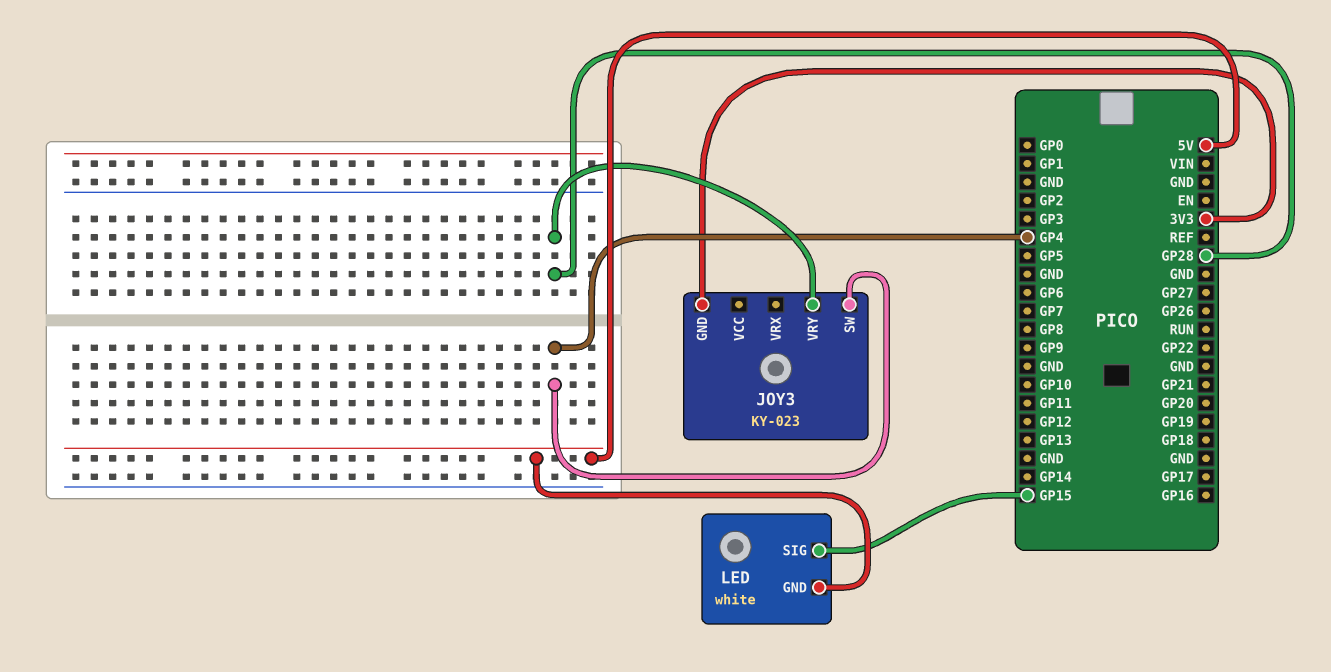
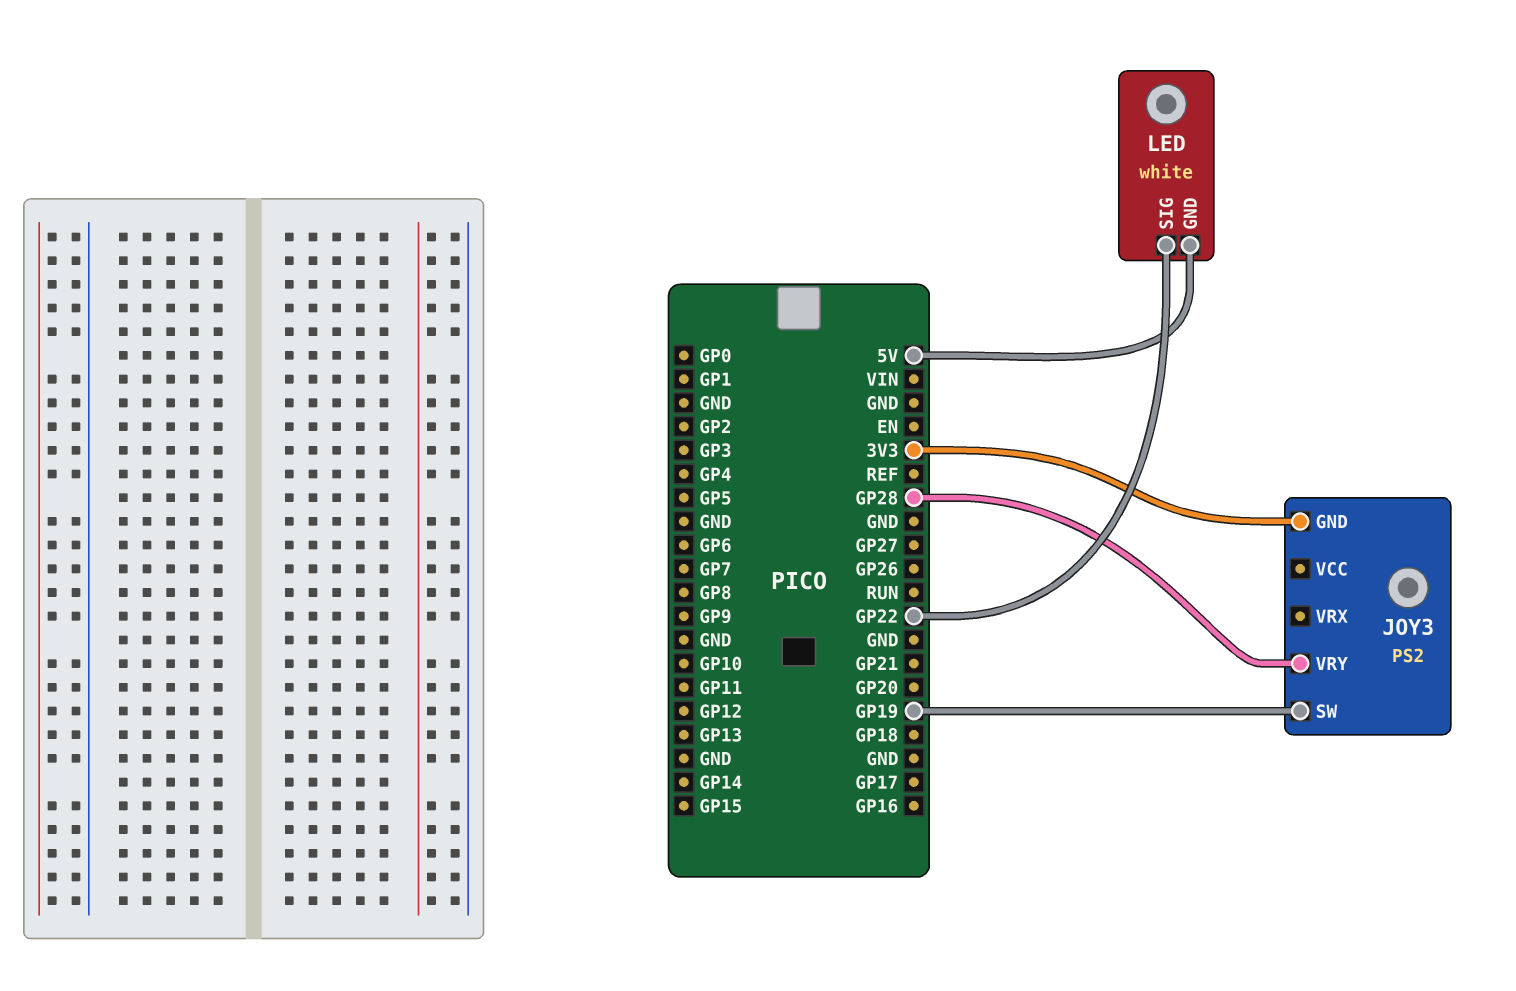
JOY3: KY-023 -> PS2
JOY3 pin SW: GP4 -> GP19
LED pin SIG: GP15 -> GP22

